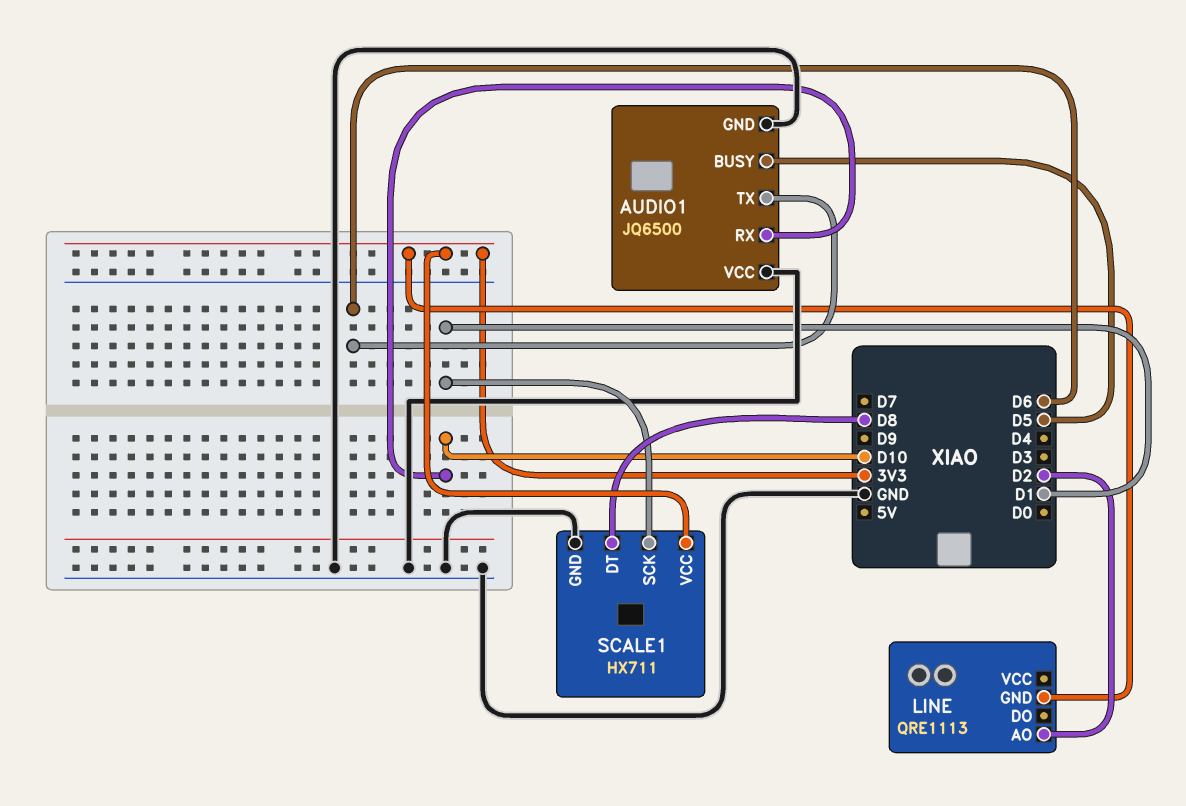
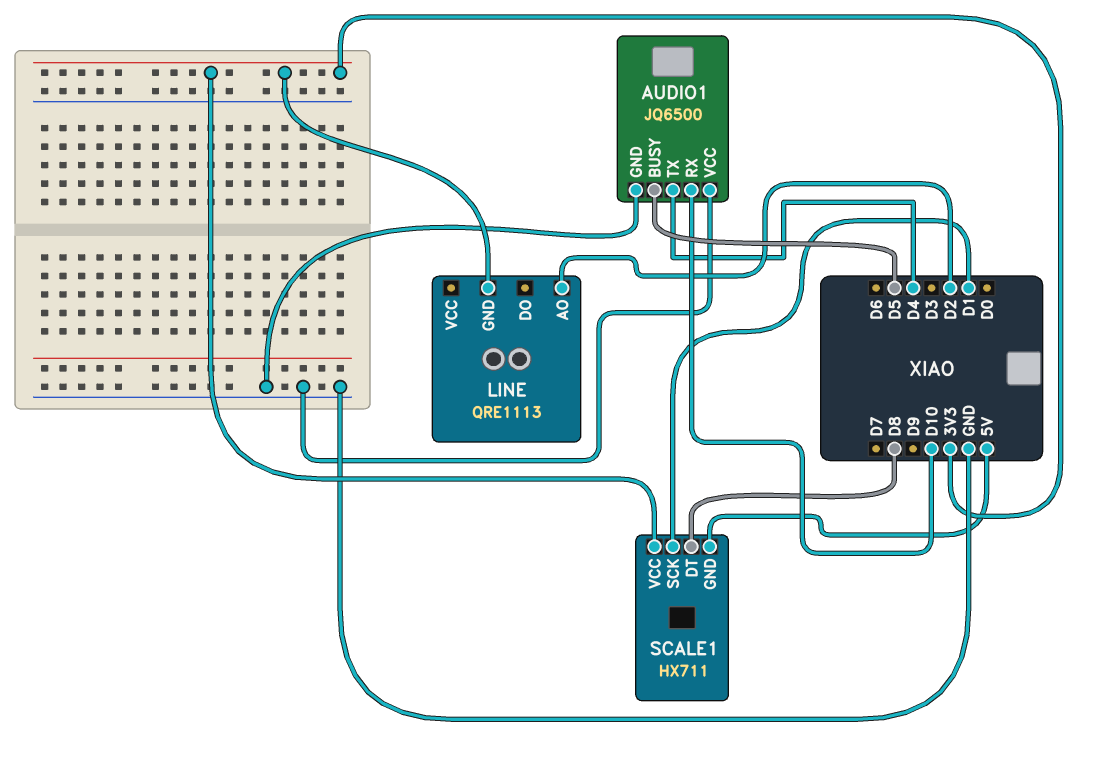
AUDIO1 pin TX: D6 -> D4
SCALE1 pin GND: GND -> 5V

